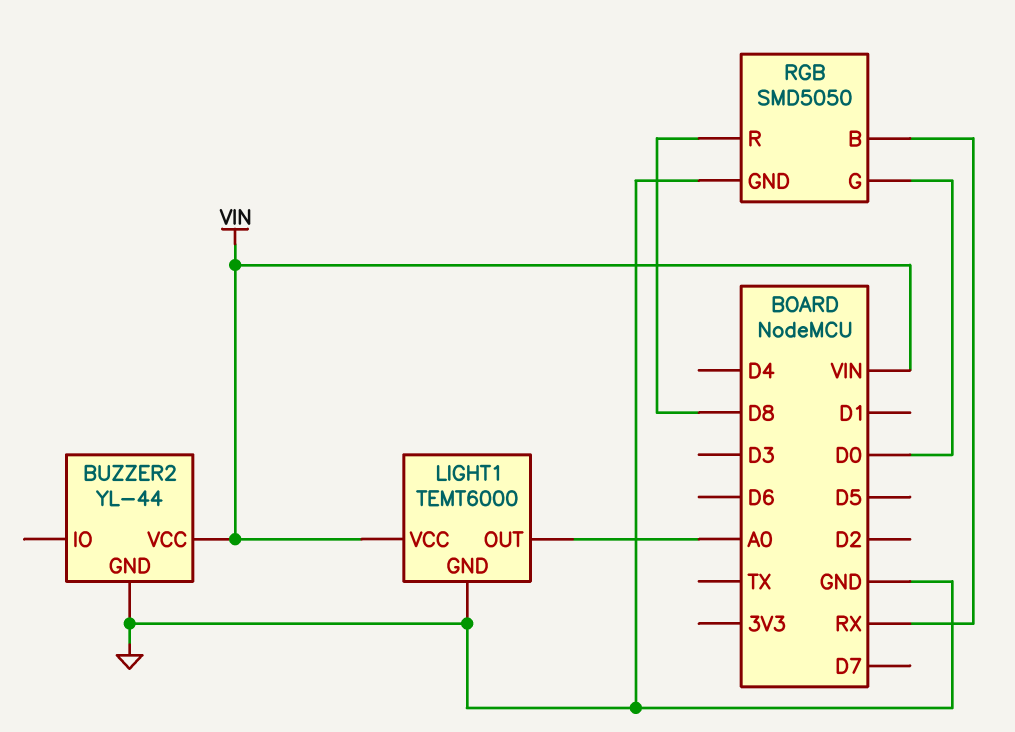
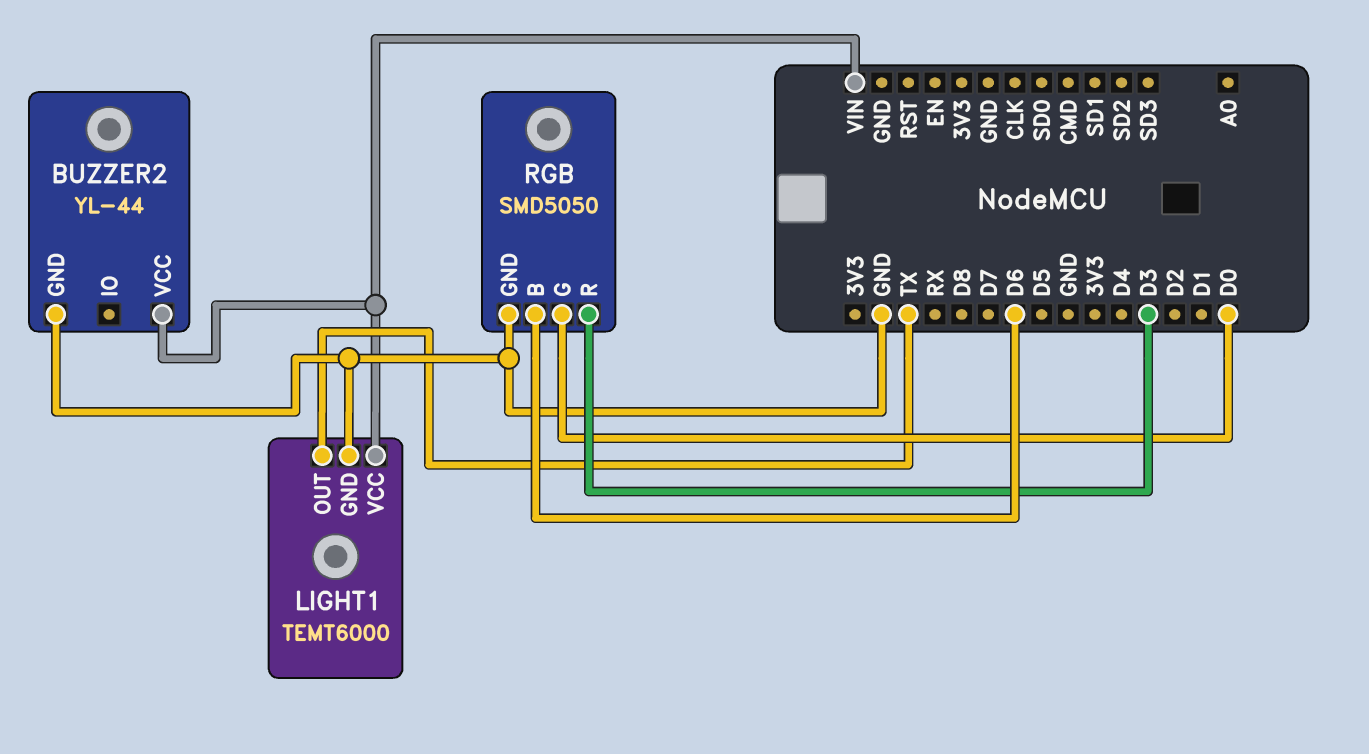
LIGHT1 pin OUT: A0 -> TX
RGB pin B: RX -> D6
RGB pin R: D8 -> D3

